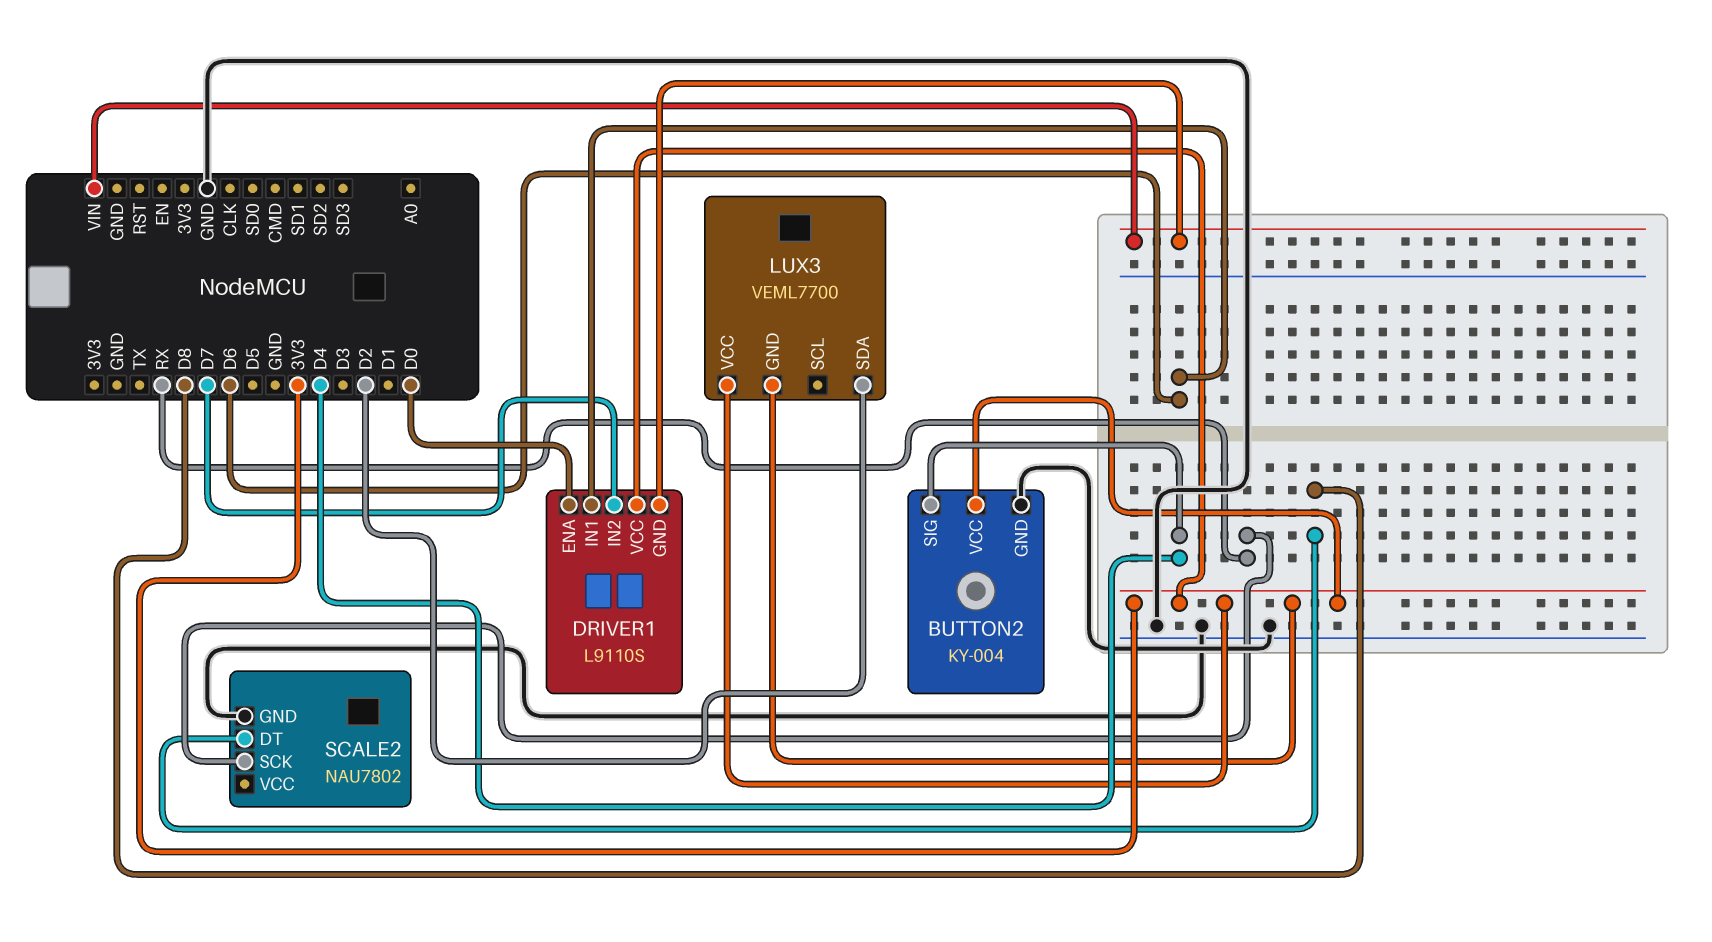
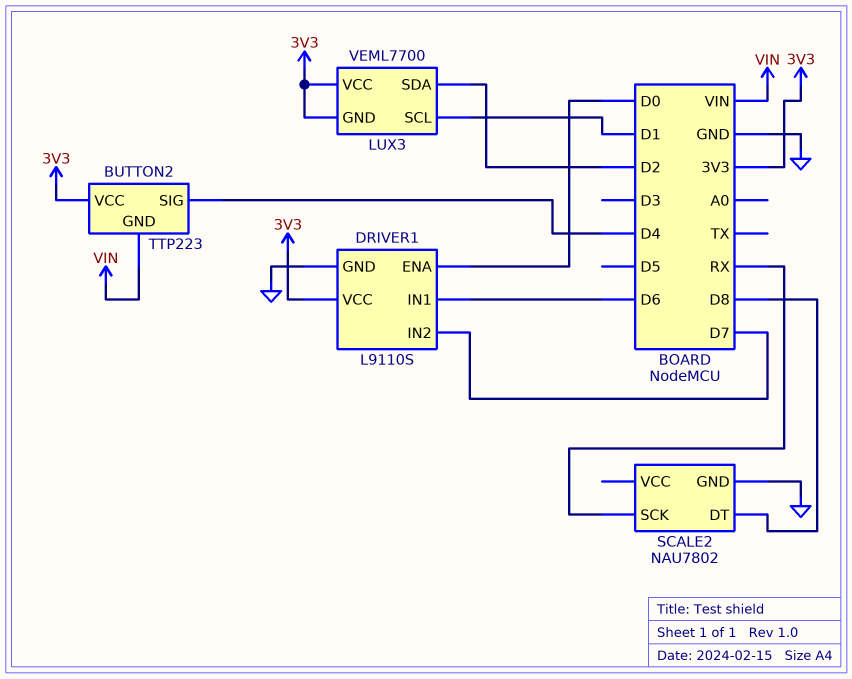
BUTTON2: KY-004 -> TTP223
BUTTON2 pin GND: GND -> VIN
DRIVER1 pin GND: VIN -> GND
LUX3 pin SCL: none -> D1

